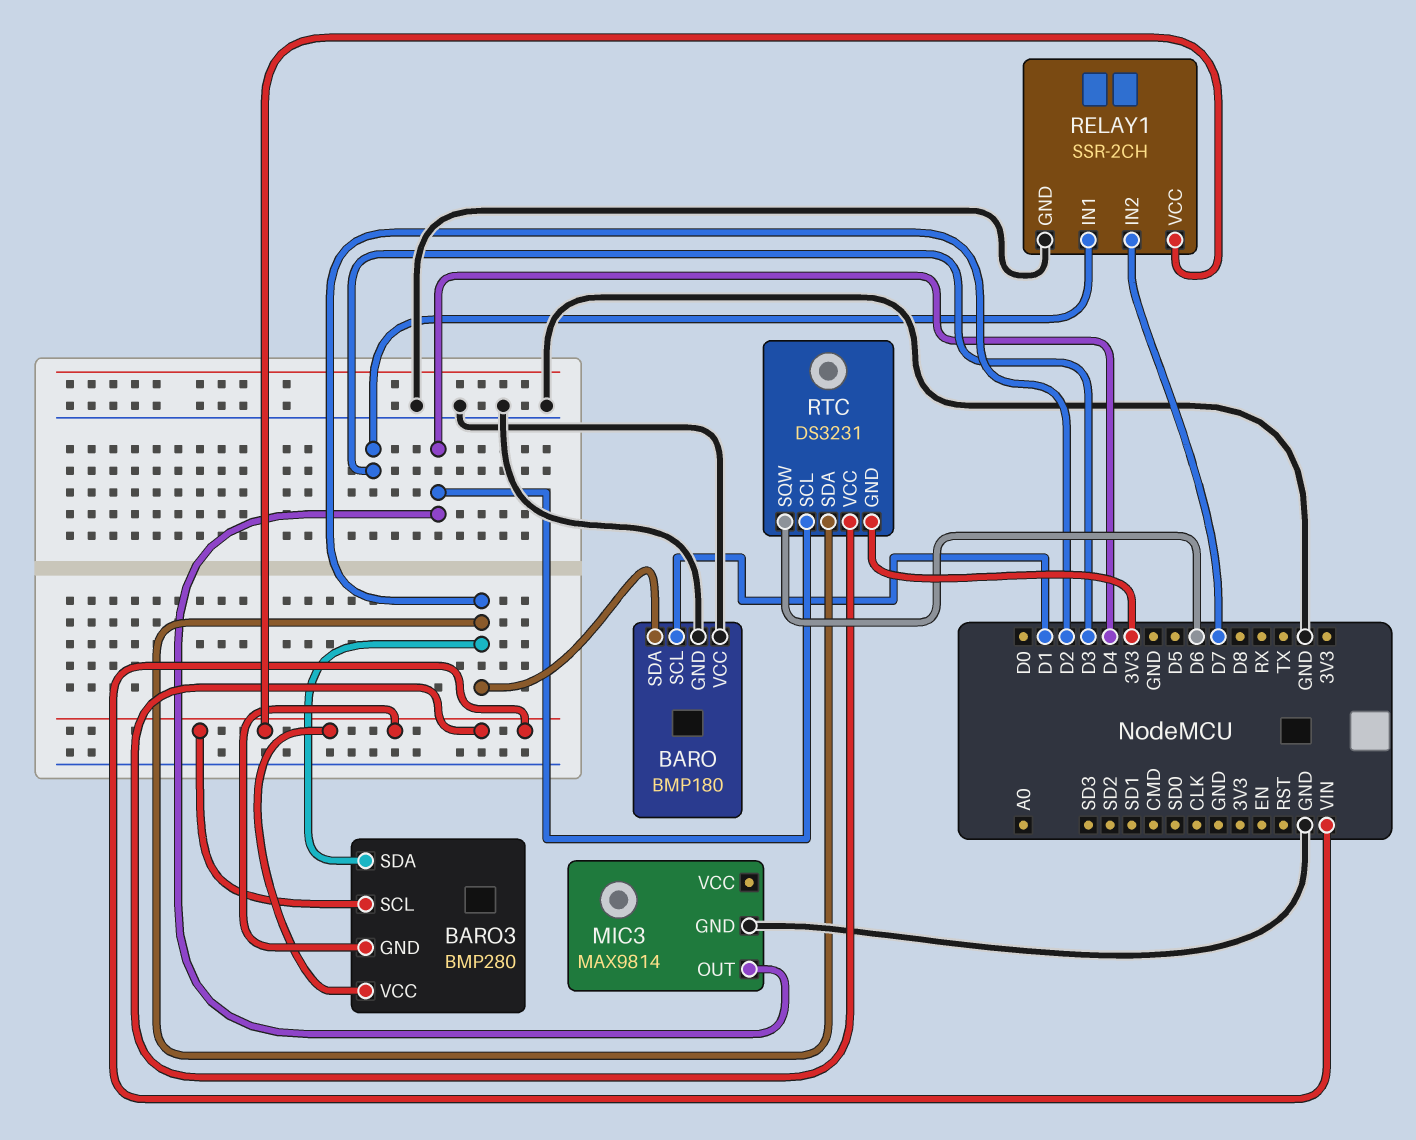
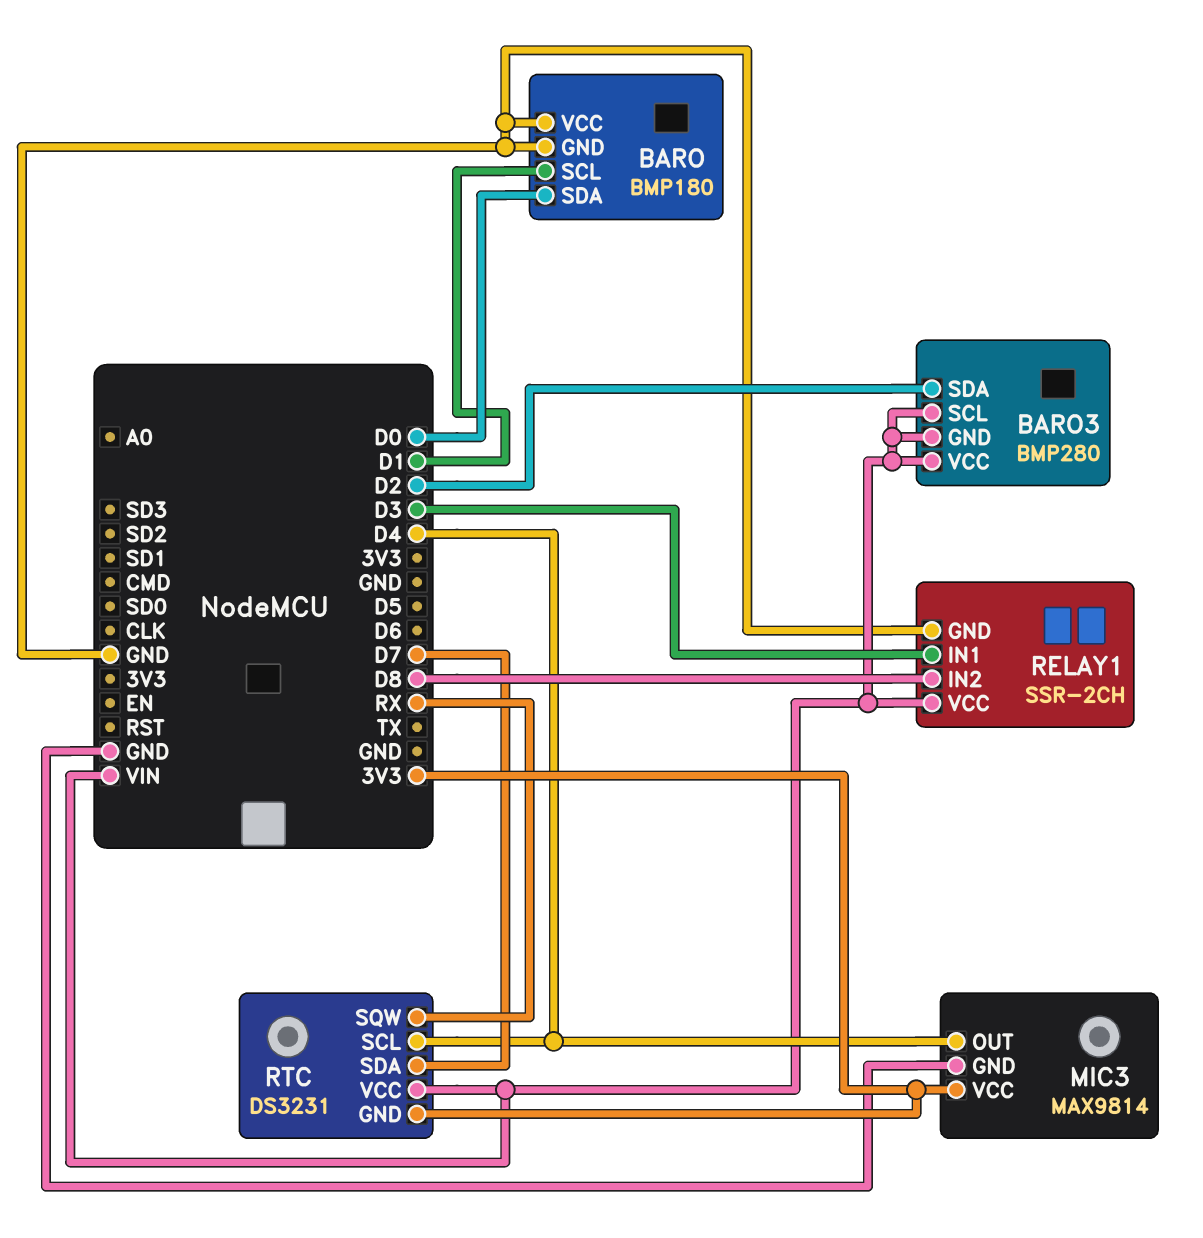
BARO pin SDA: D2 -> D0
MIC3 pin VCC: none -> 3V3
RELAY1 pin IN2: D7 -> D8
RTC pin SDA: D2 -> D7
RTC pin SQW: D6 -> RX

